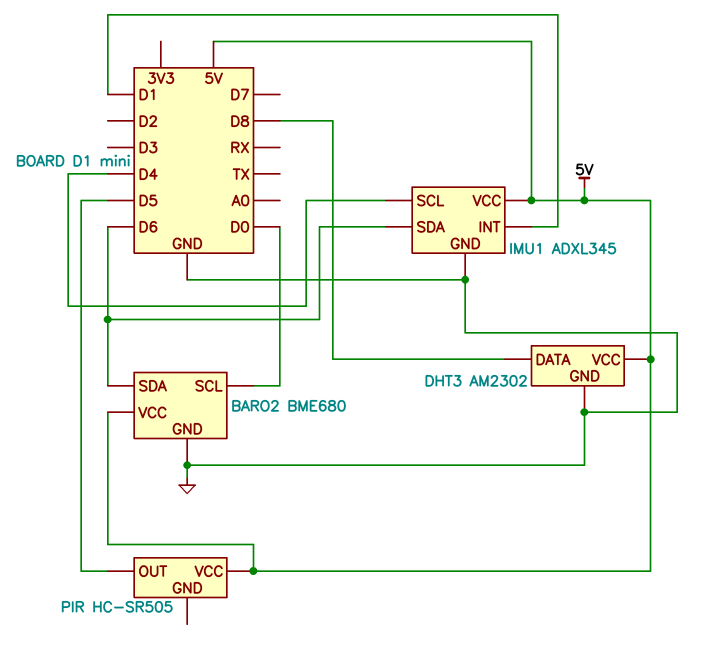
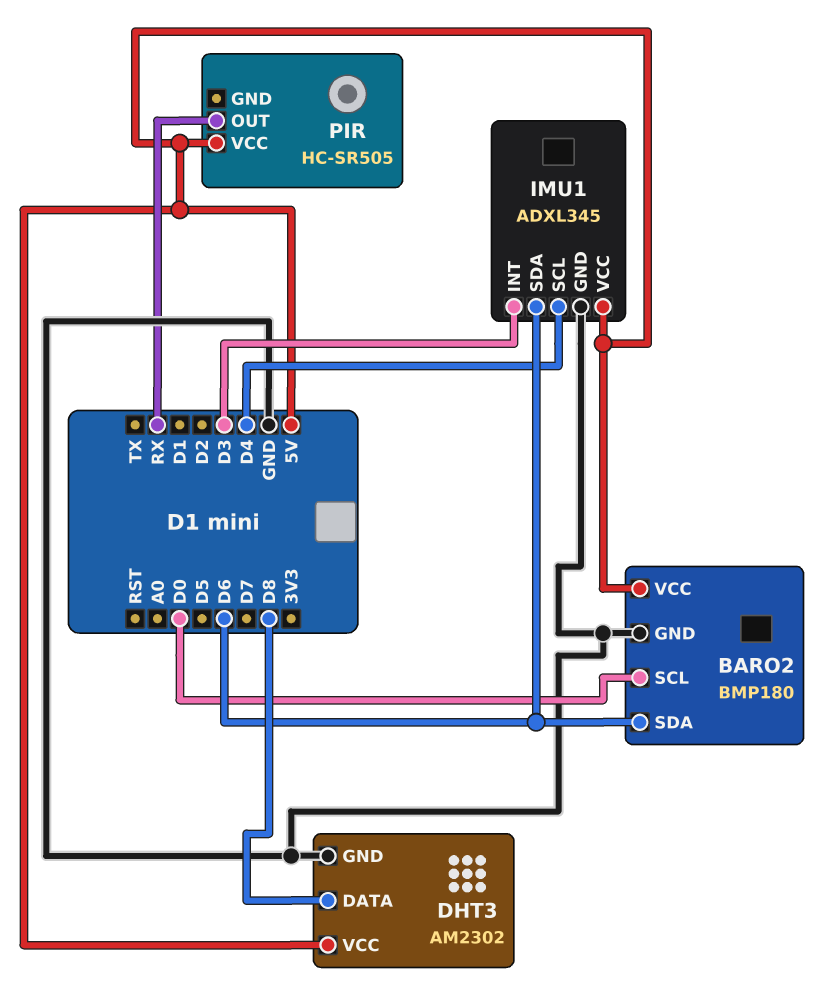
BARO2: BME680 -> BMP180
IMU1 pin INT: D1 -> D3
PIR pin OUT: D5 -> RX

